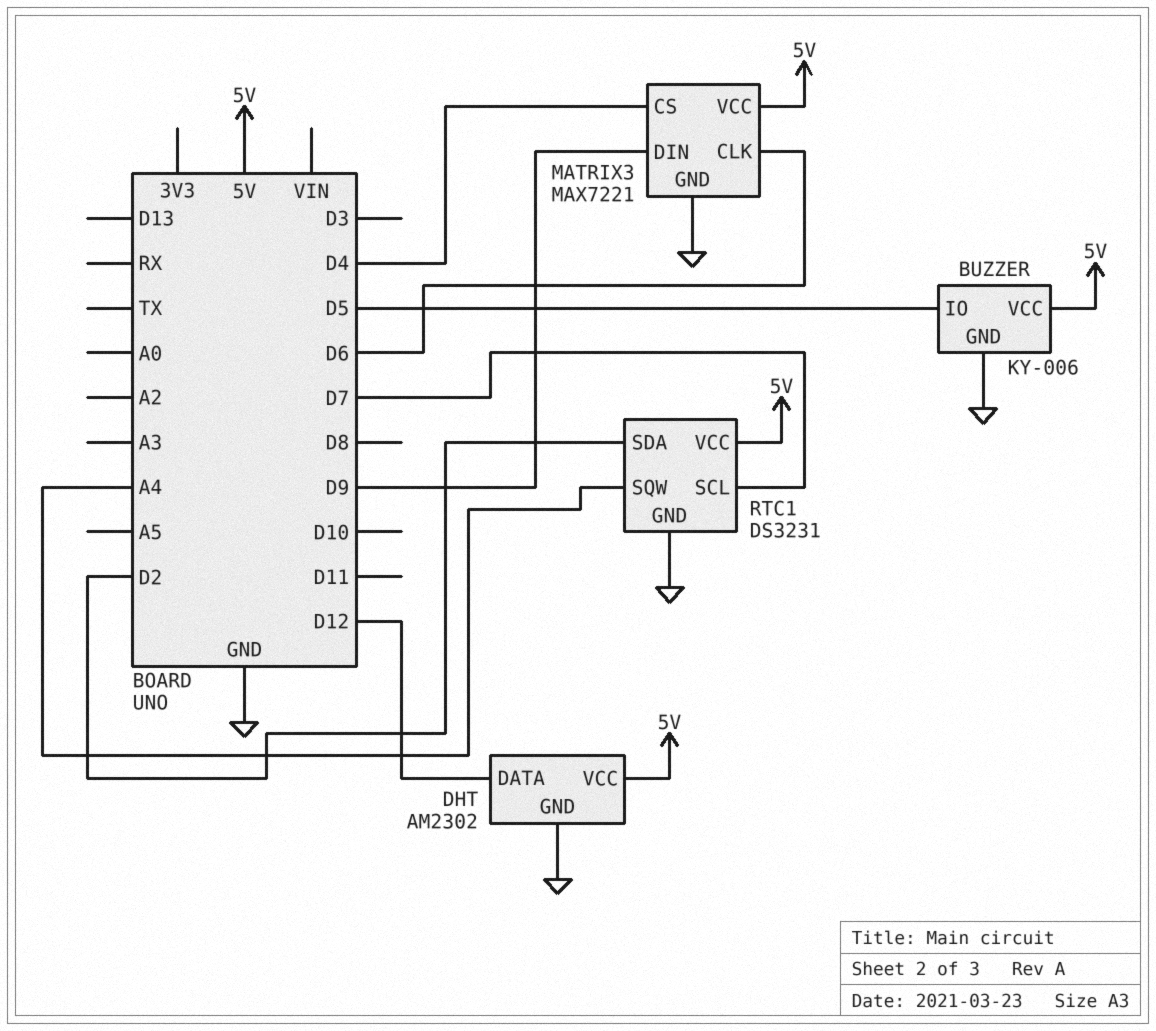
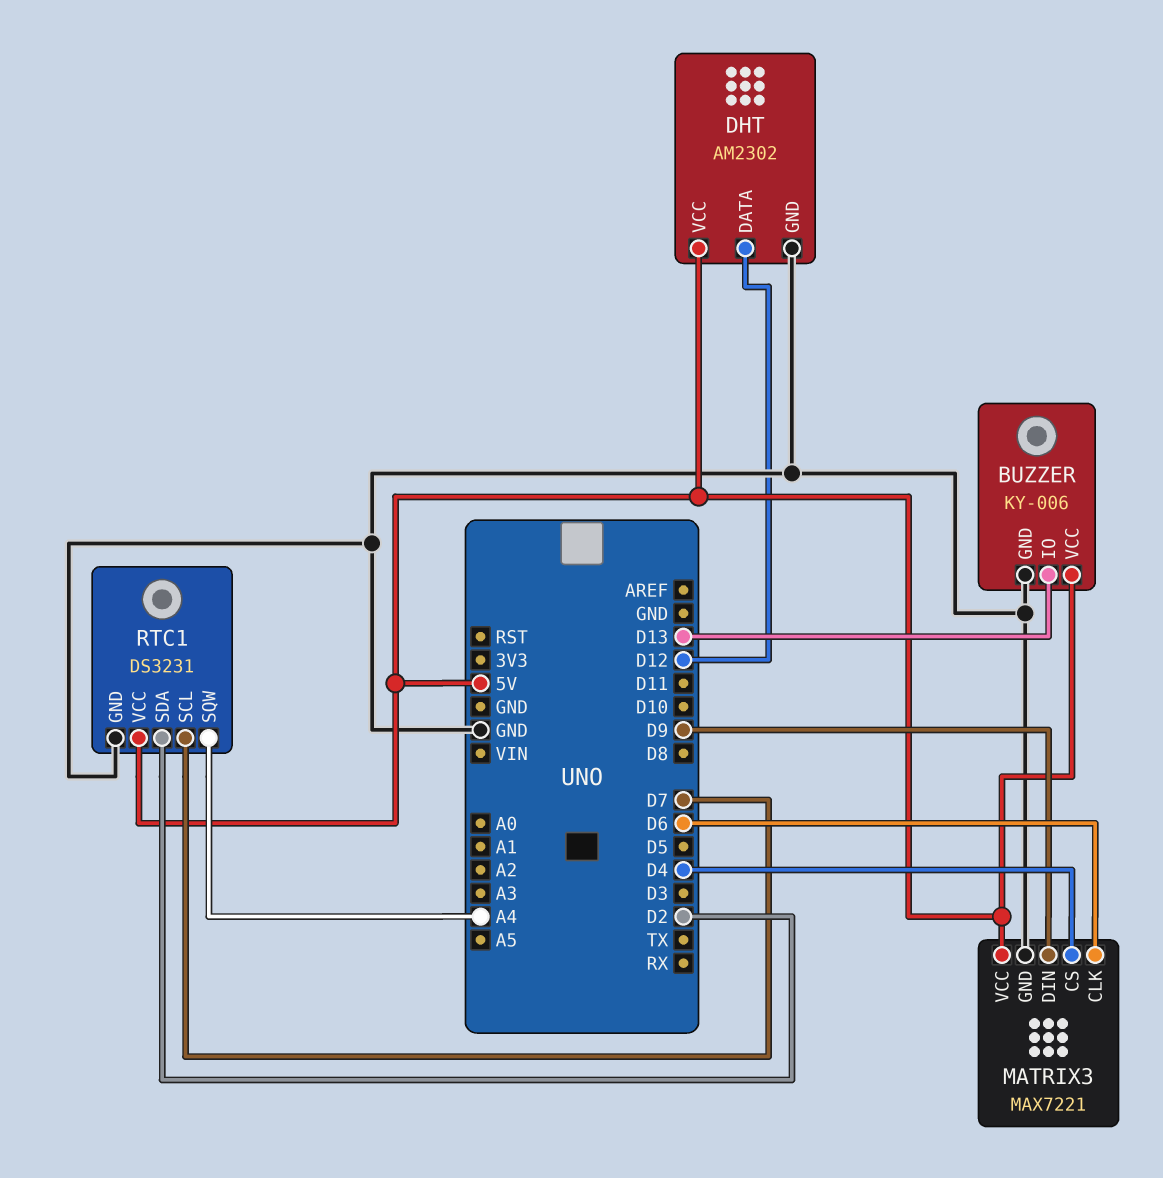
BUZZER pin IO: D5 -> D13

